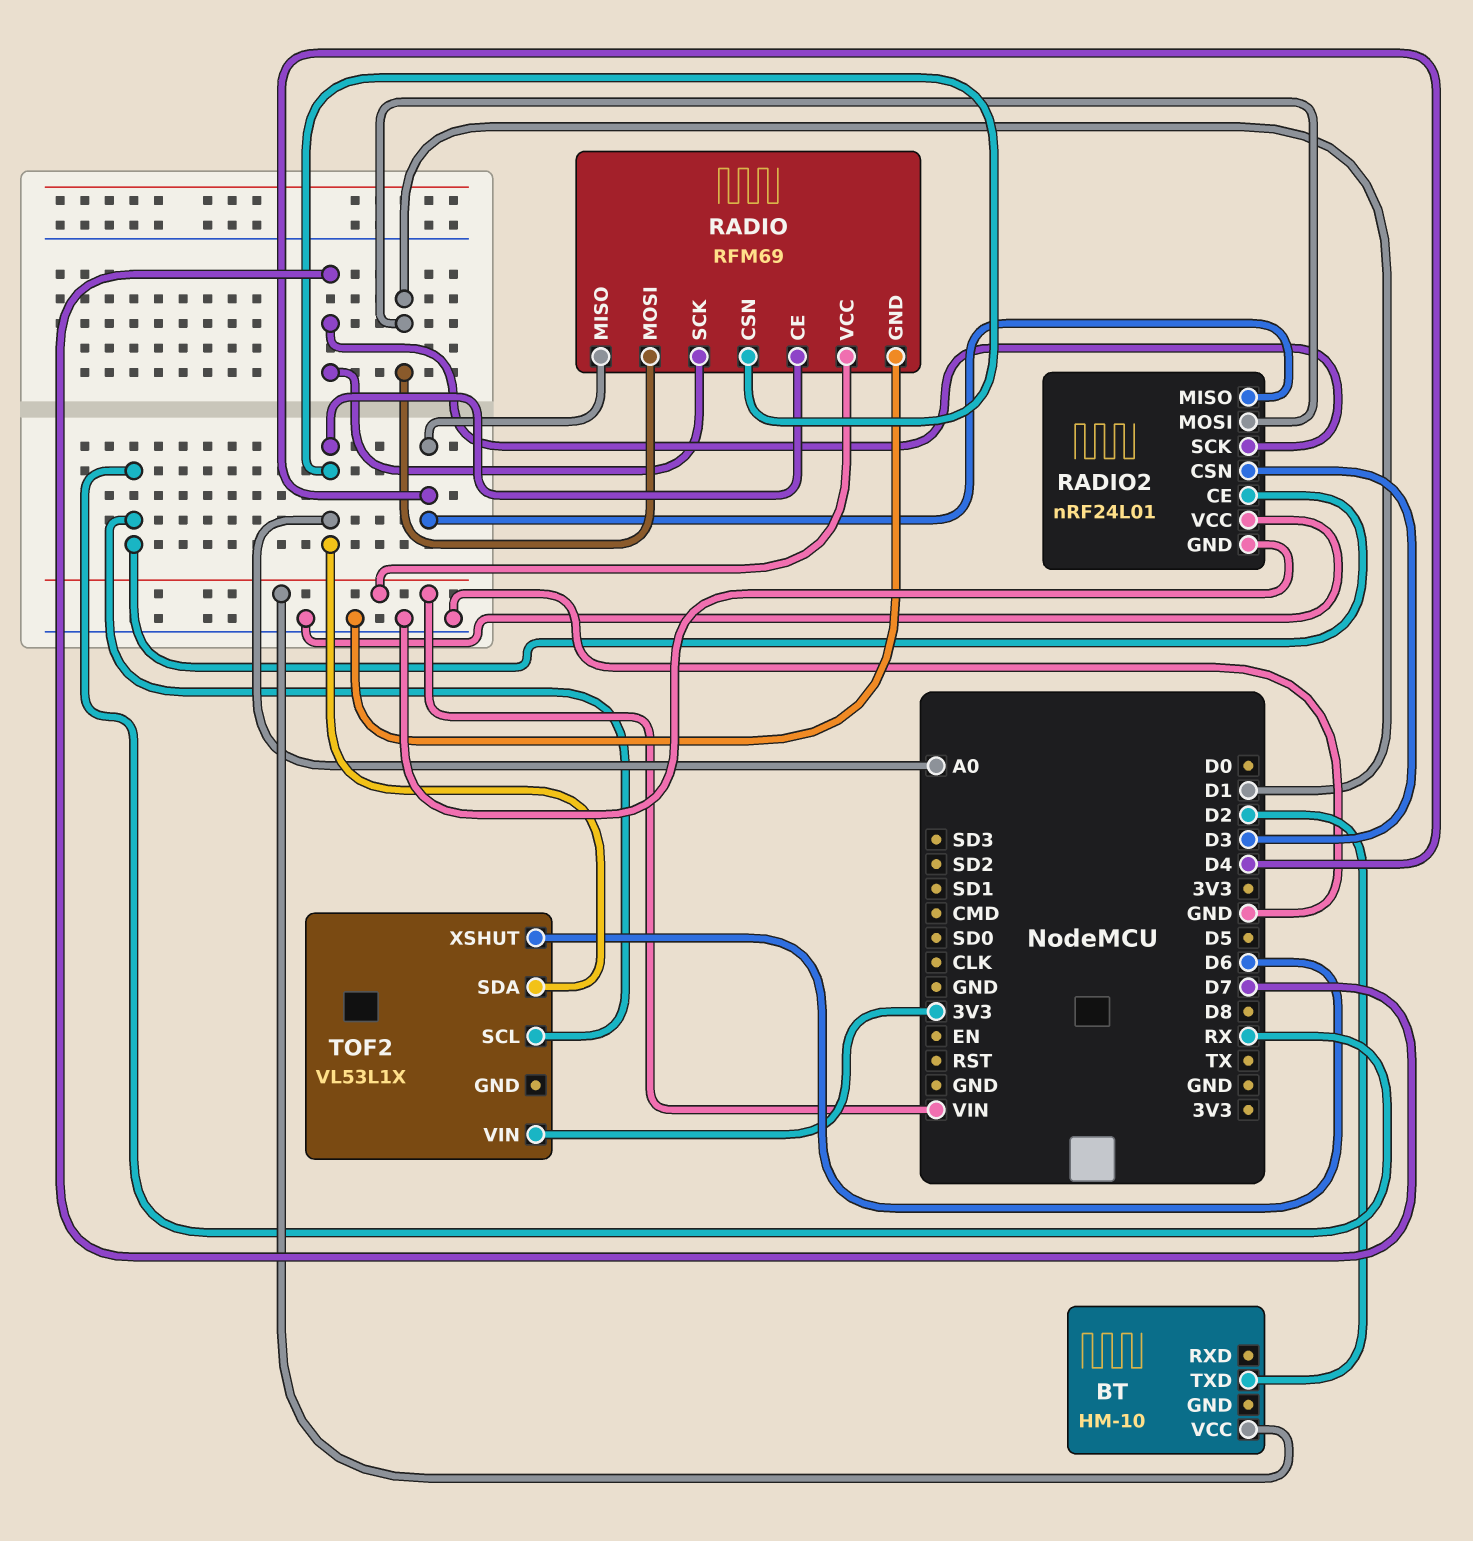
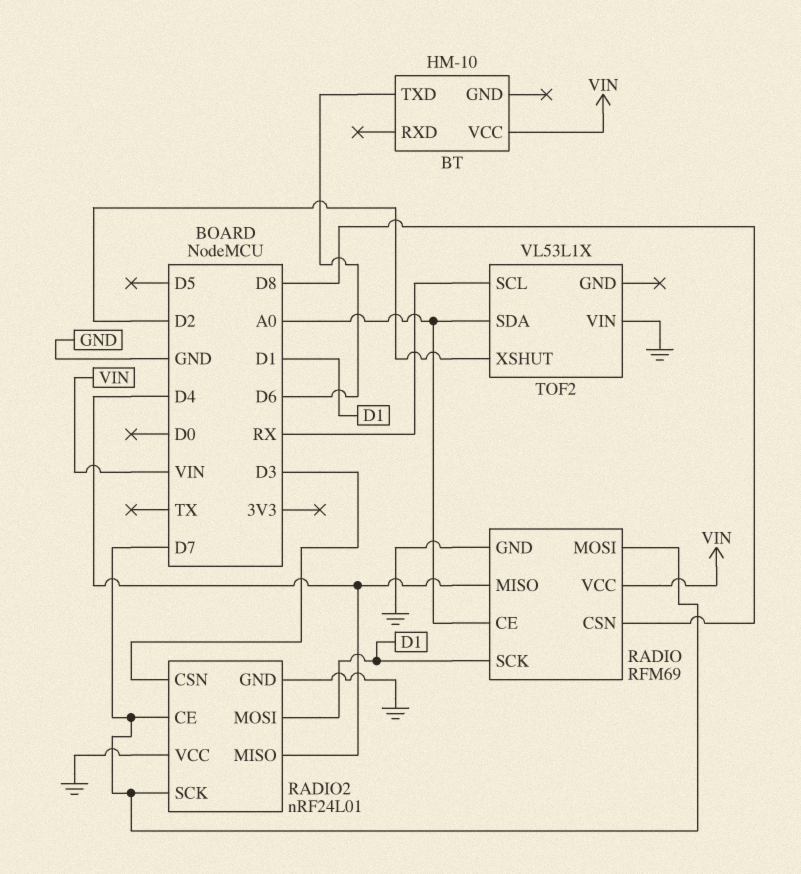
BT pin TXD: D2 -> D6
RADIO pin CSN: A0 -> D8
RADIO pin MOSI: D1 -> D7
RADIO pin SCK: D7 -> D1
RADIO2 pin CE: RX -> D7
TOF2 pin VIN: 3V3 -> GND
TOF2 pin XSHUT: D6 -> D2

